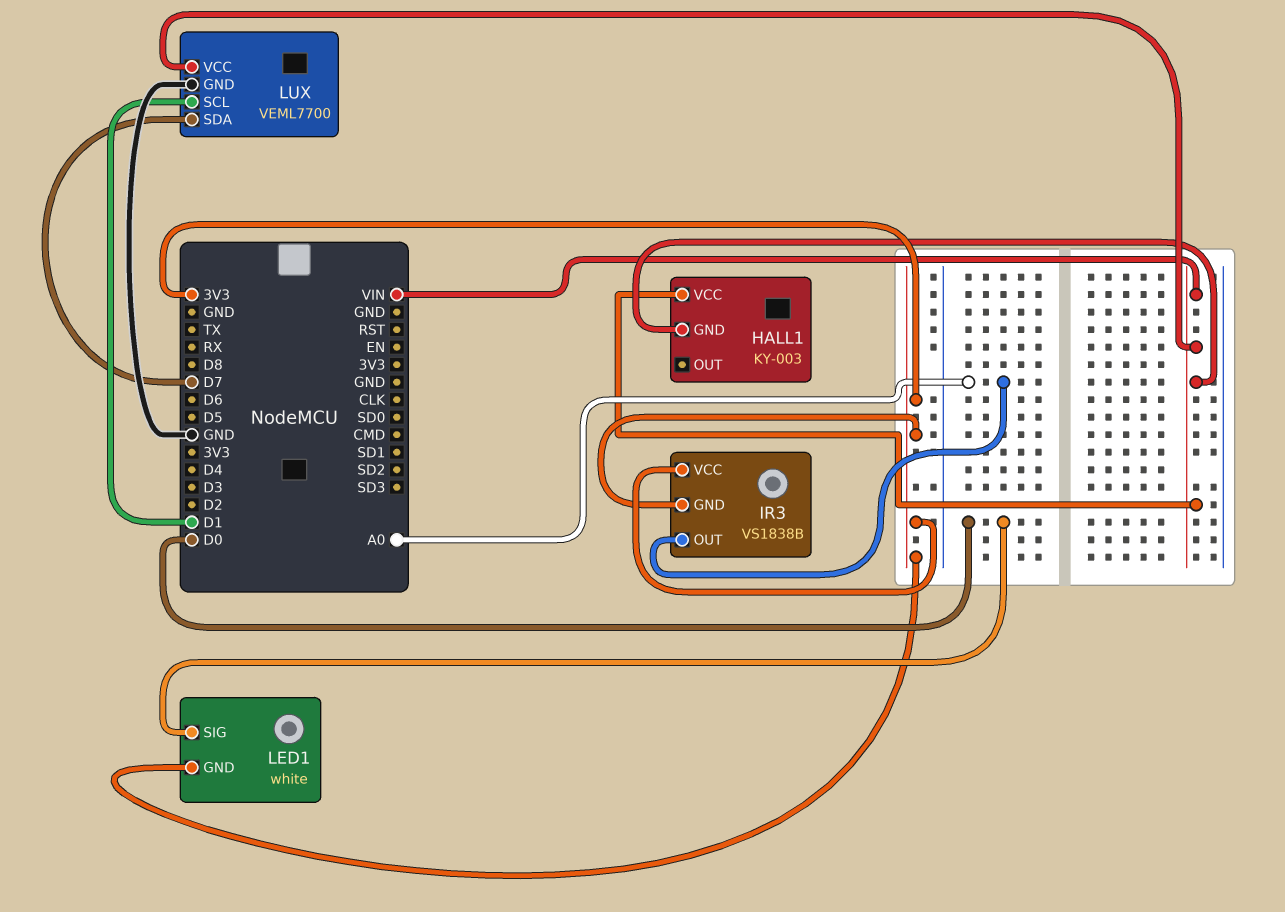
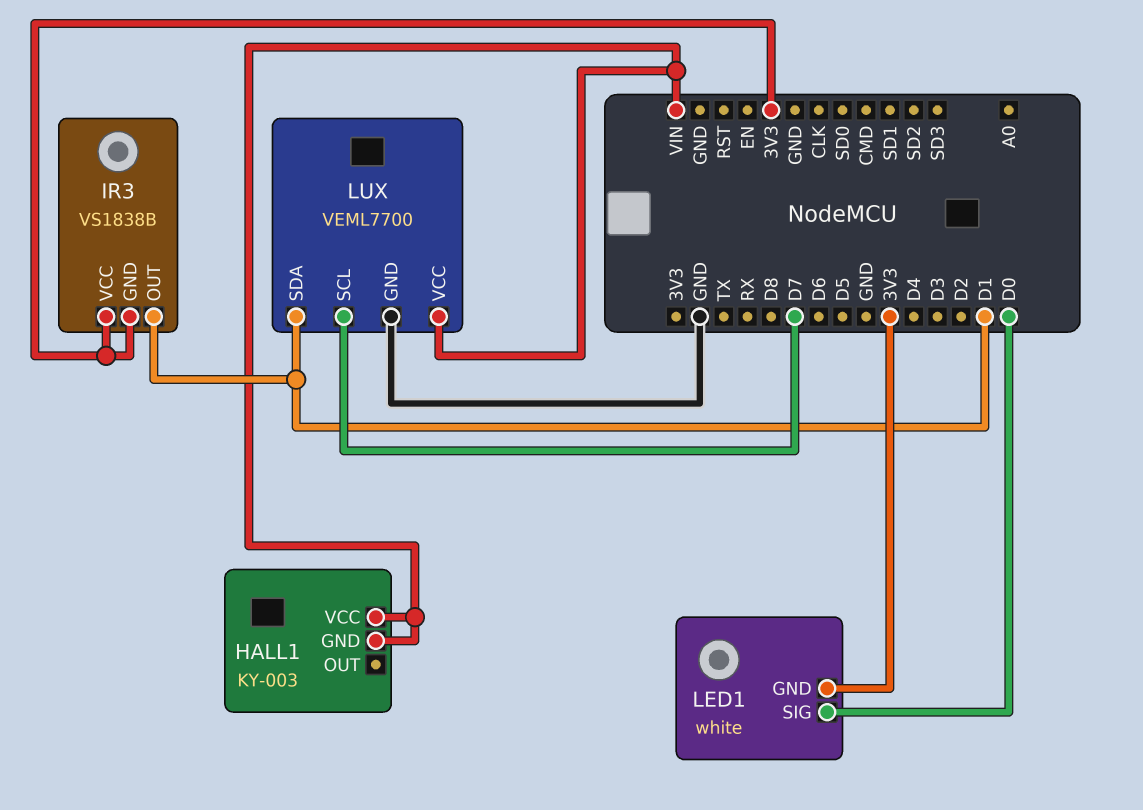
IR3 pin OUT: A0 -> D1
LUX pin SCL: D1 -> D7
LUX pin SDA: D7 -> D1

